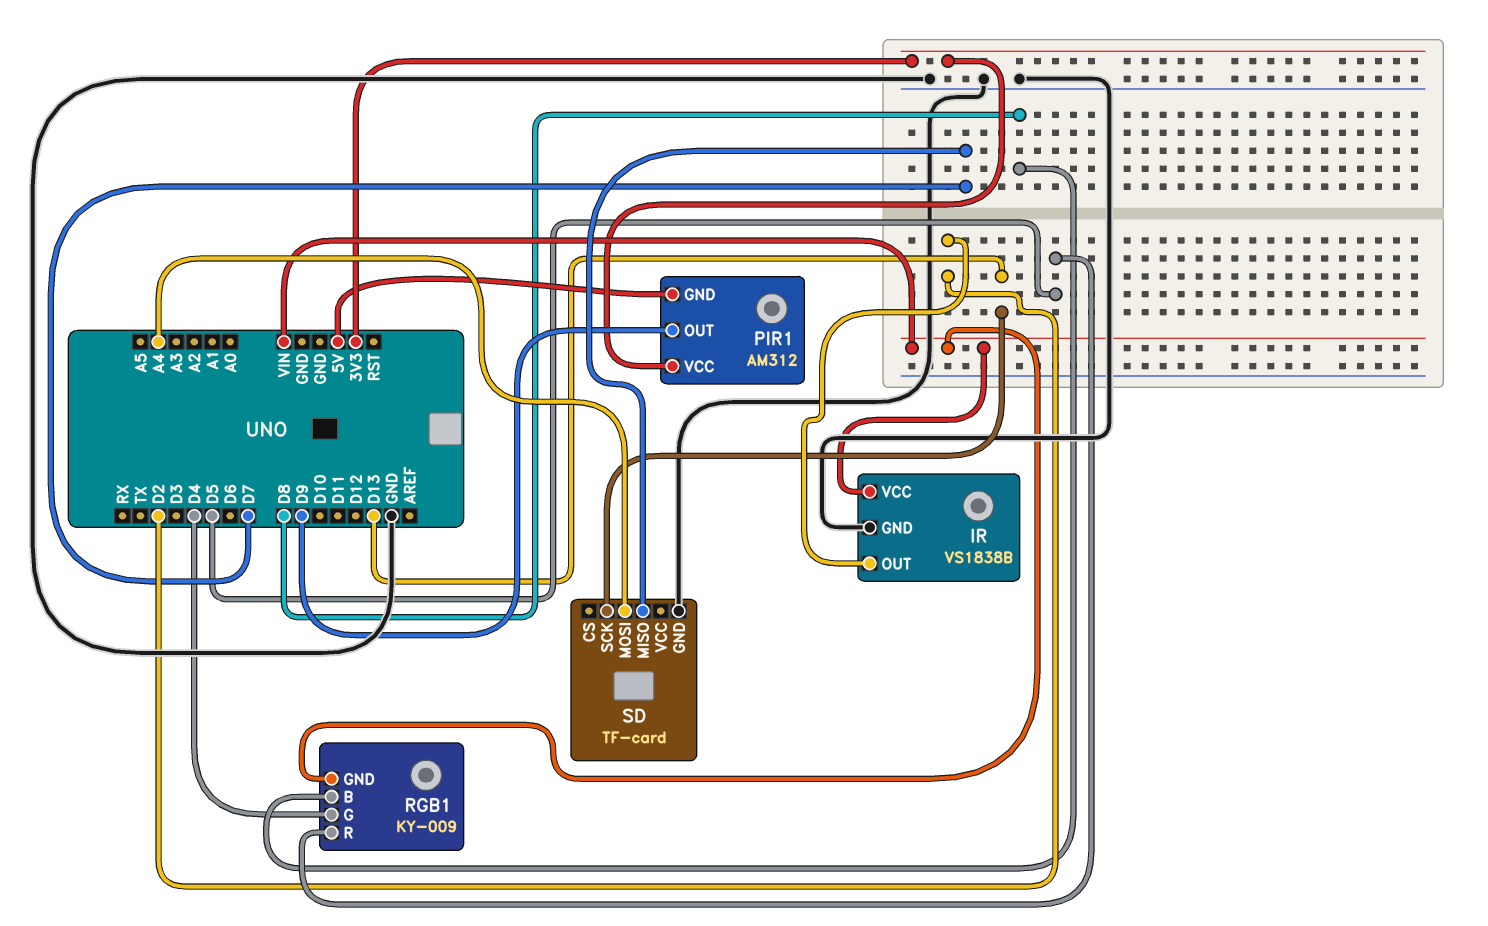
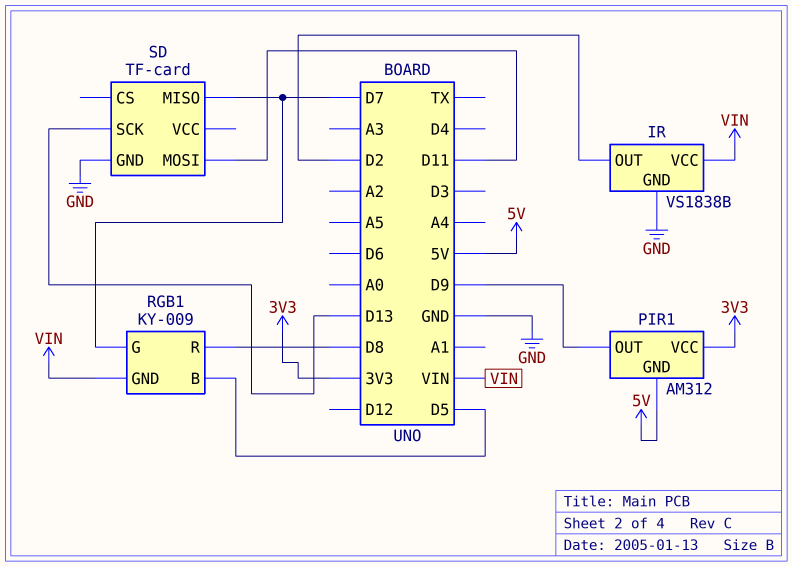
RGB1 pin B: D8 -> D5
RGB1 pin G: D4 -> D7
RGB1 pin R: D5 -> D8
SD pin MOSI: A4 -> D11

